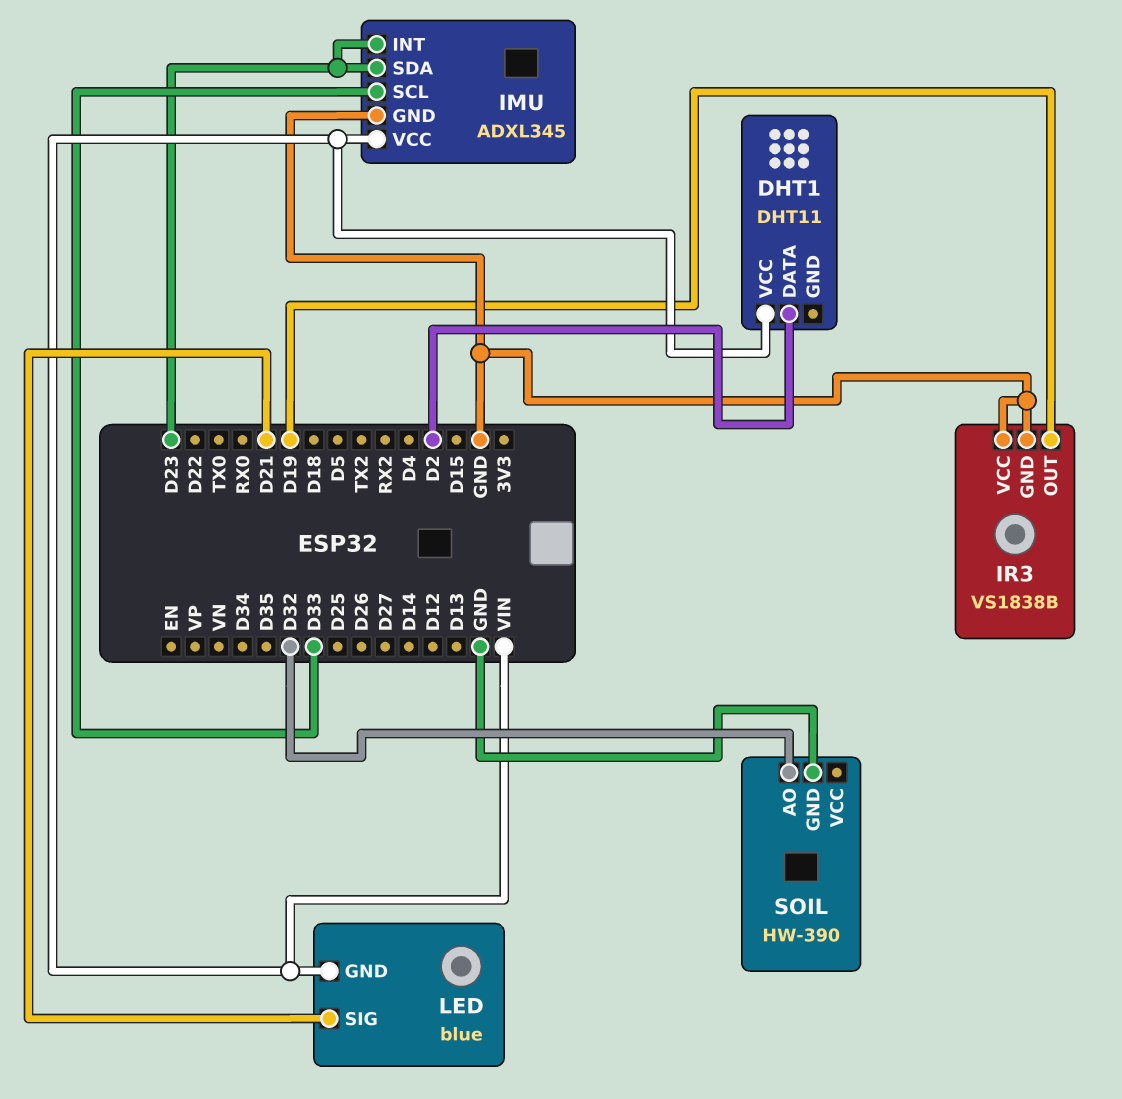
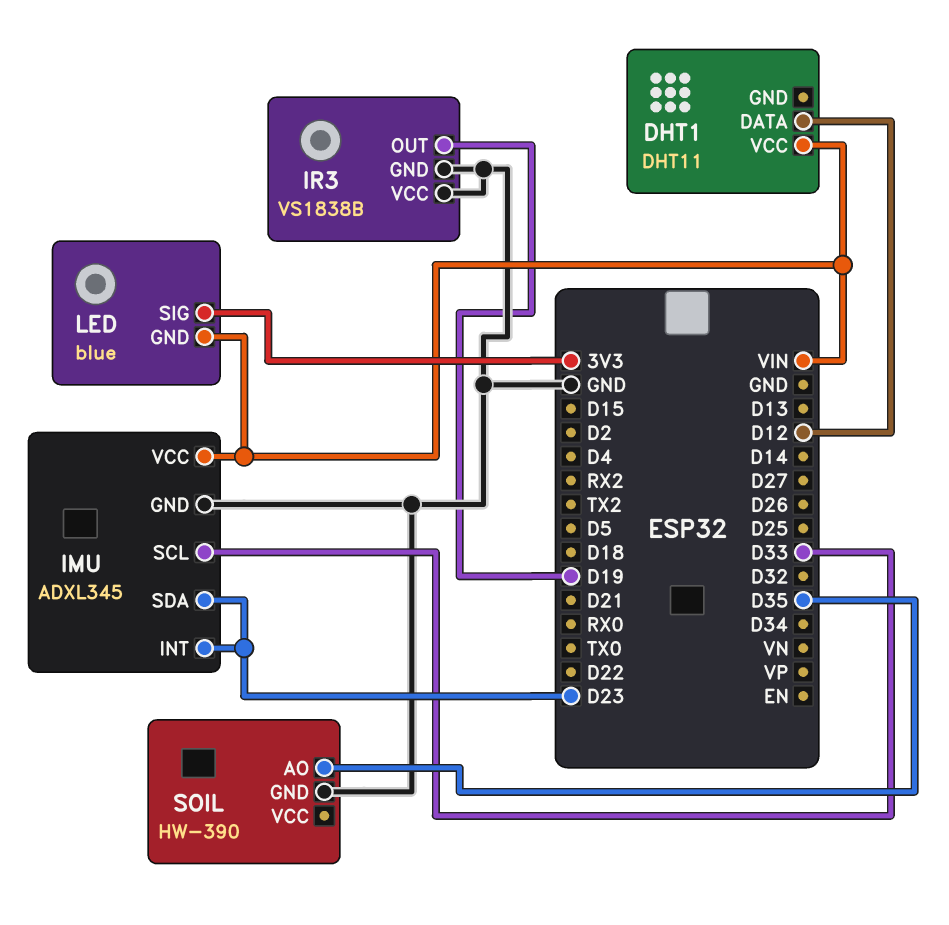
DHT1 pin DATA: D2 -> D12
LED pin SIG: D21 -> 3V3
SOIL pin AO: D32 -> D35

